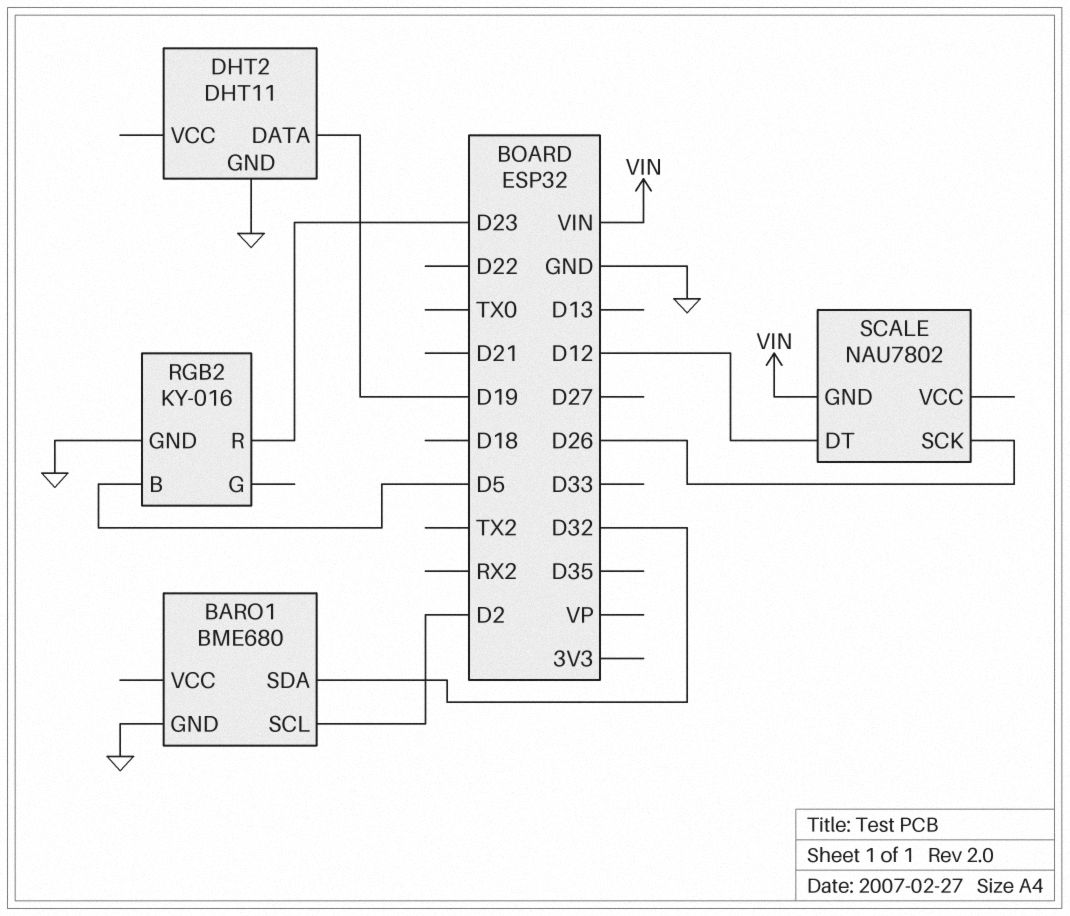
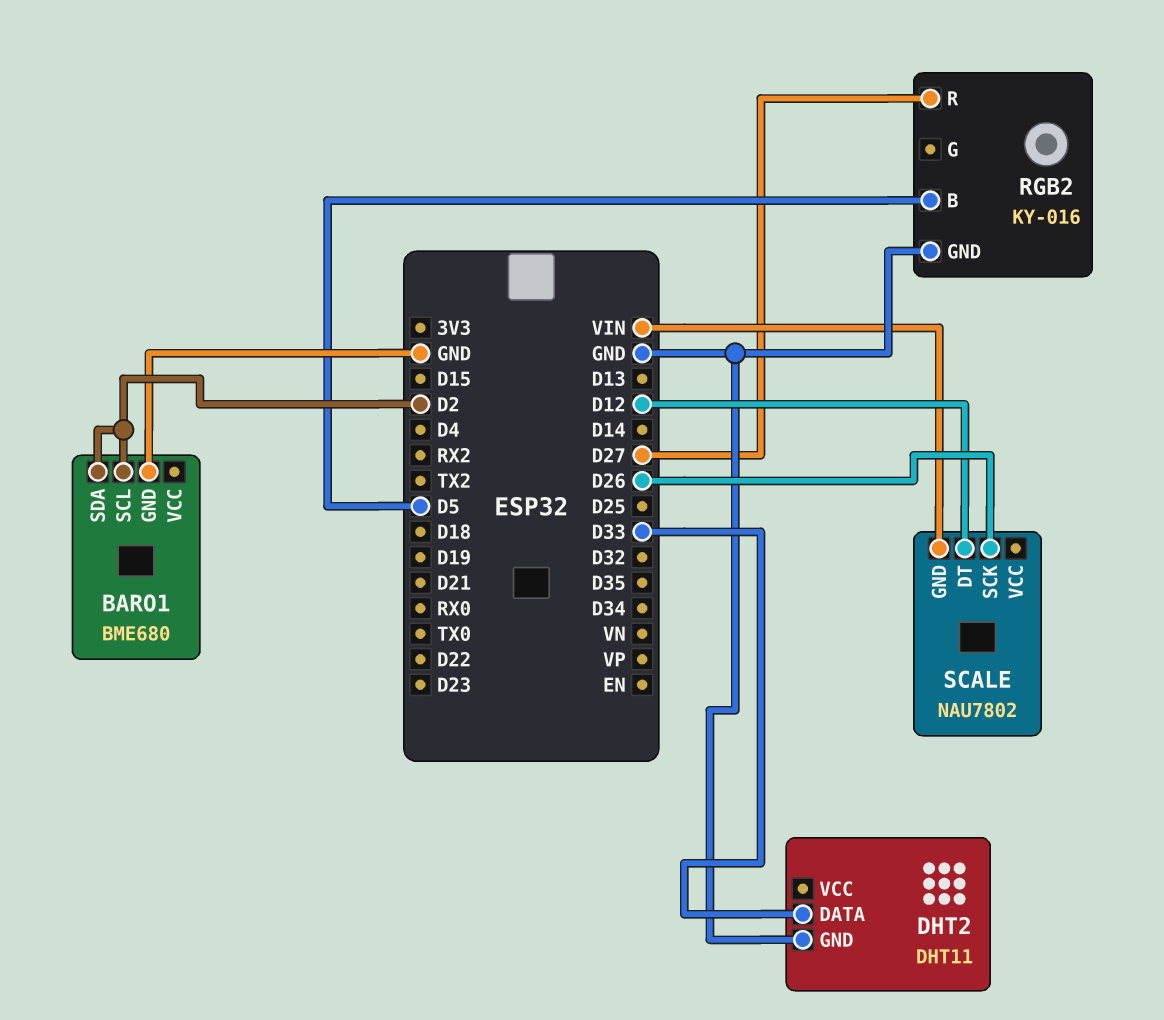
BARO1 pin SDA: D32 -> D2
DHT2 pin DATA: D19 -> D33
RGB2 pin R: D23 -> D27

